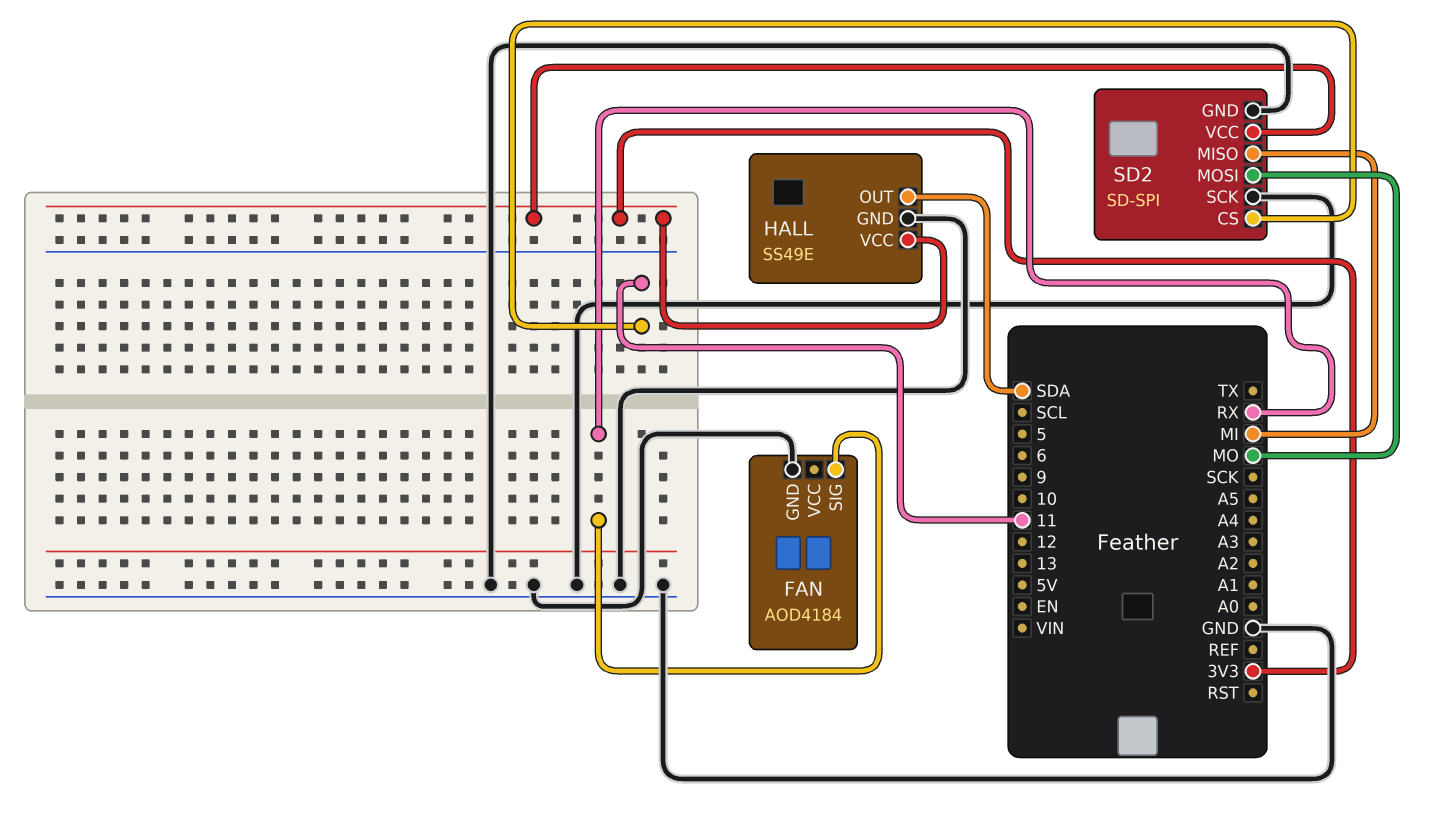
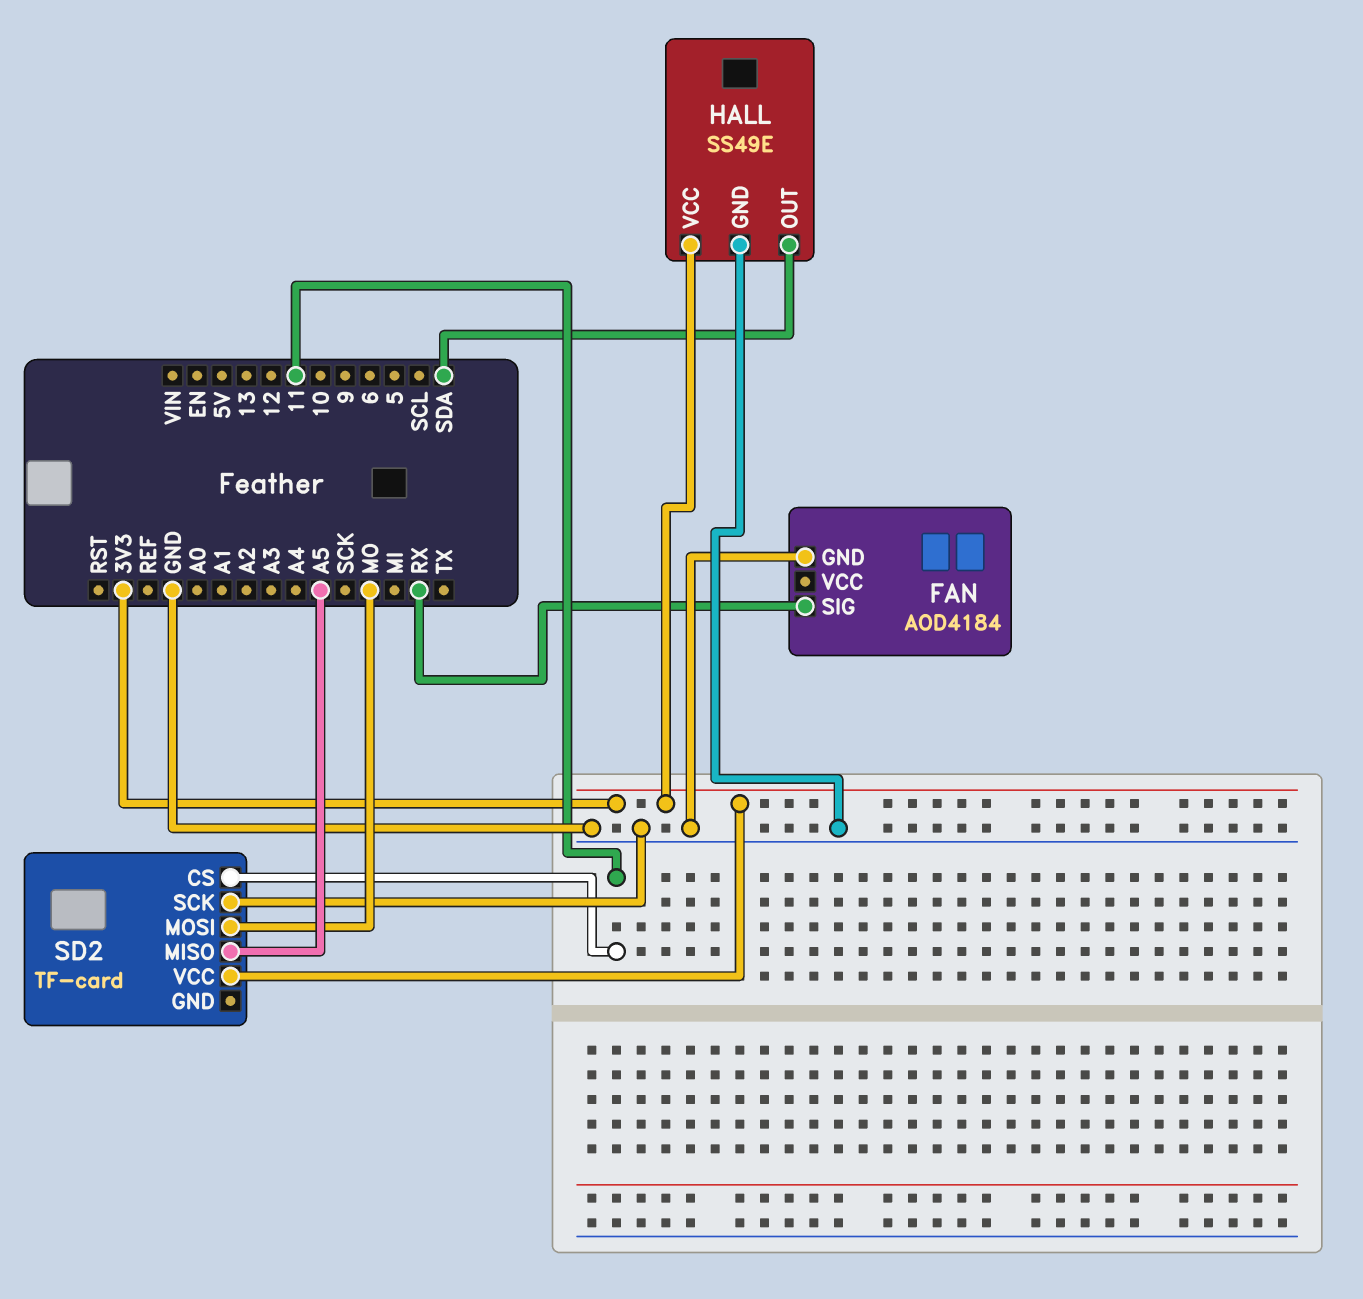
SD2: SD-SPI -> TF-card
SD2 pin GND: GND -> none
SD2 pin MISO: MI -> A5

